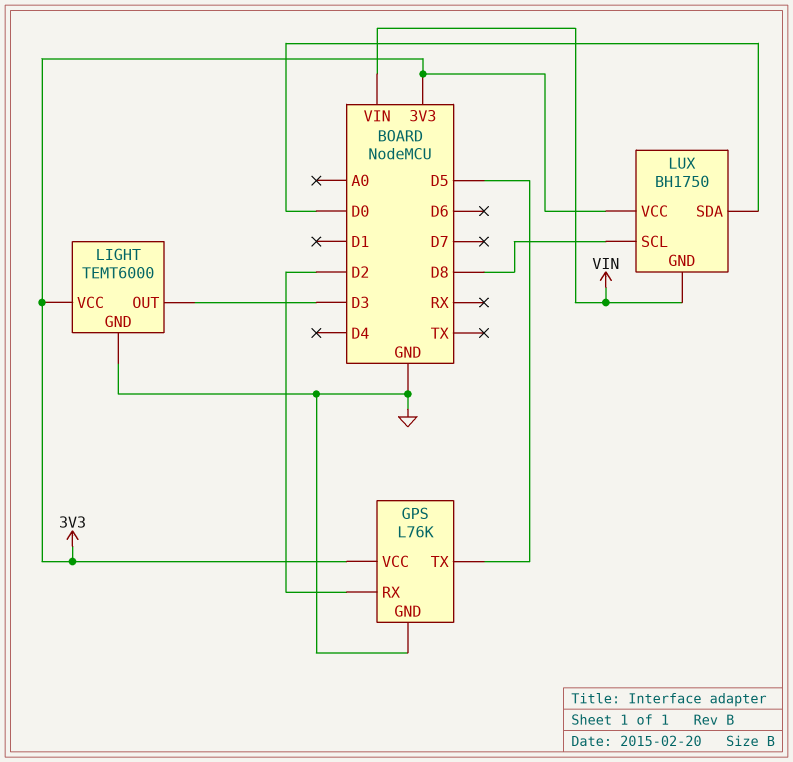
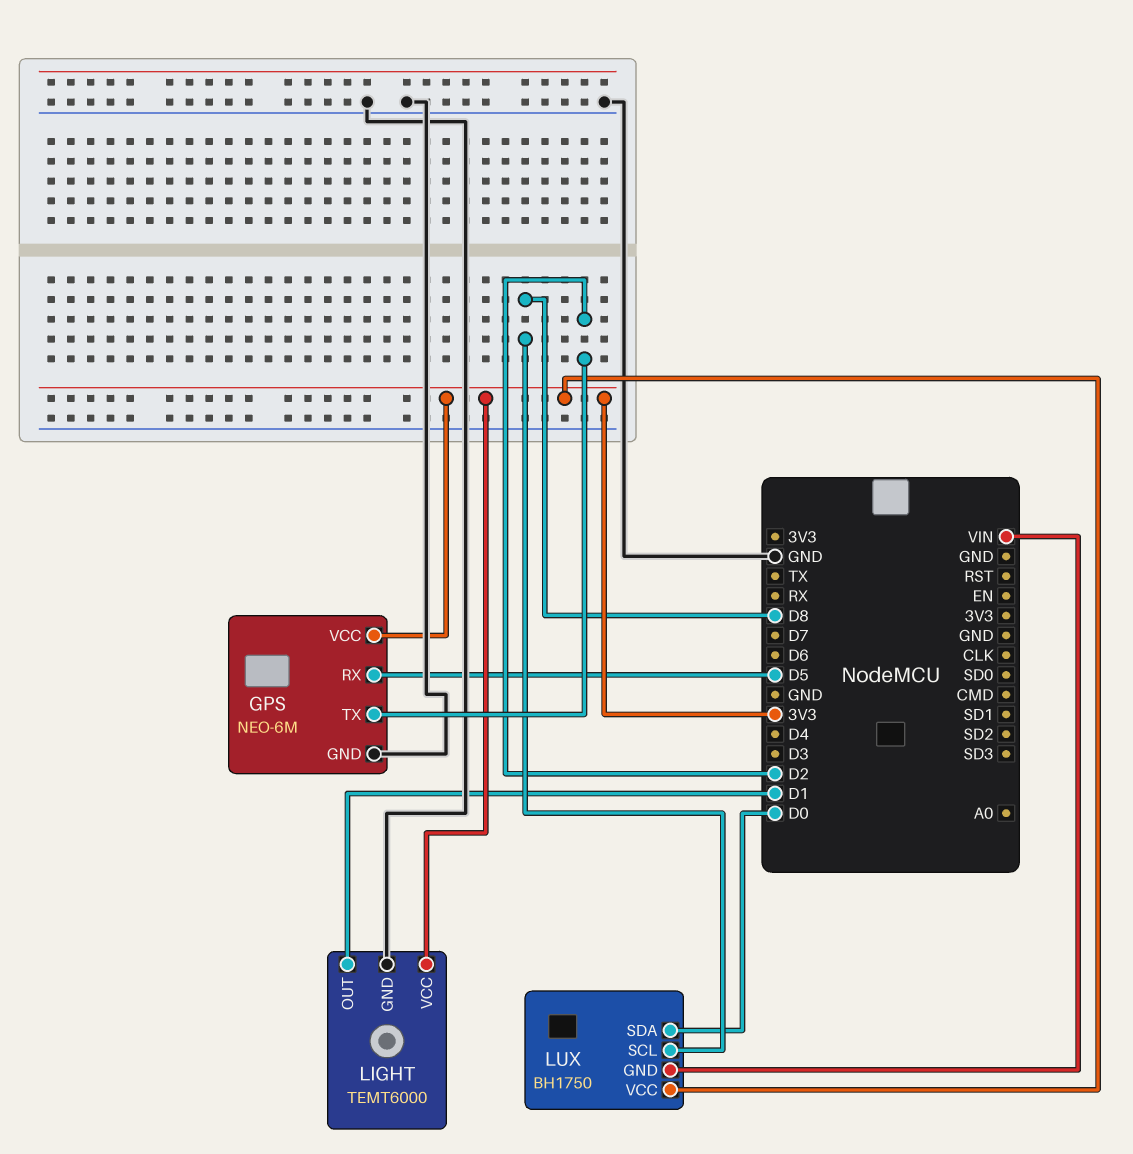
GPS: L76K -> NEO-6M
GPS pin RX: D2 -> D5
GPS pin TX: D5 -> D2
LIGHT pin OUT: D3 -> D1

